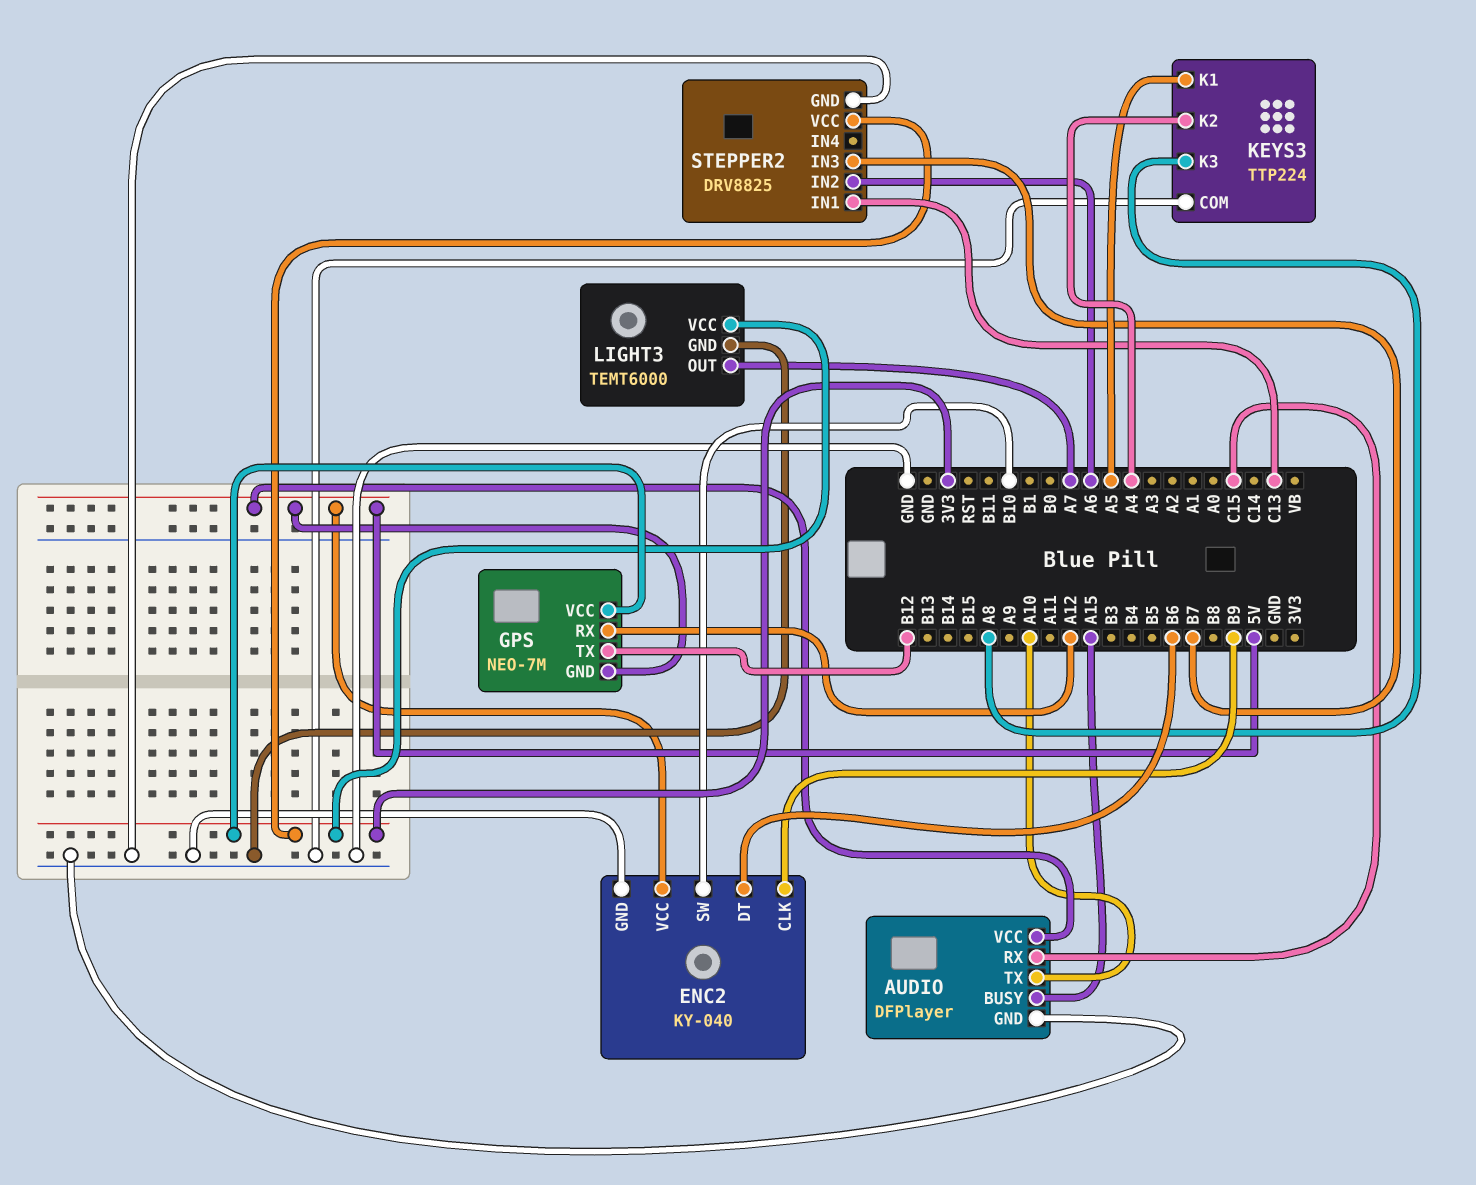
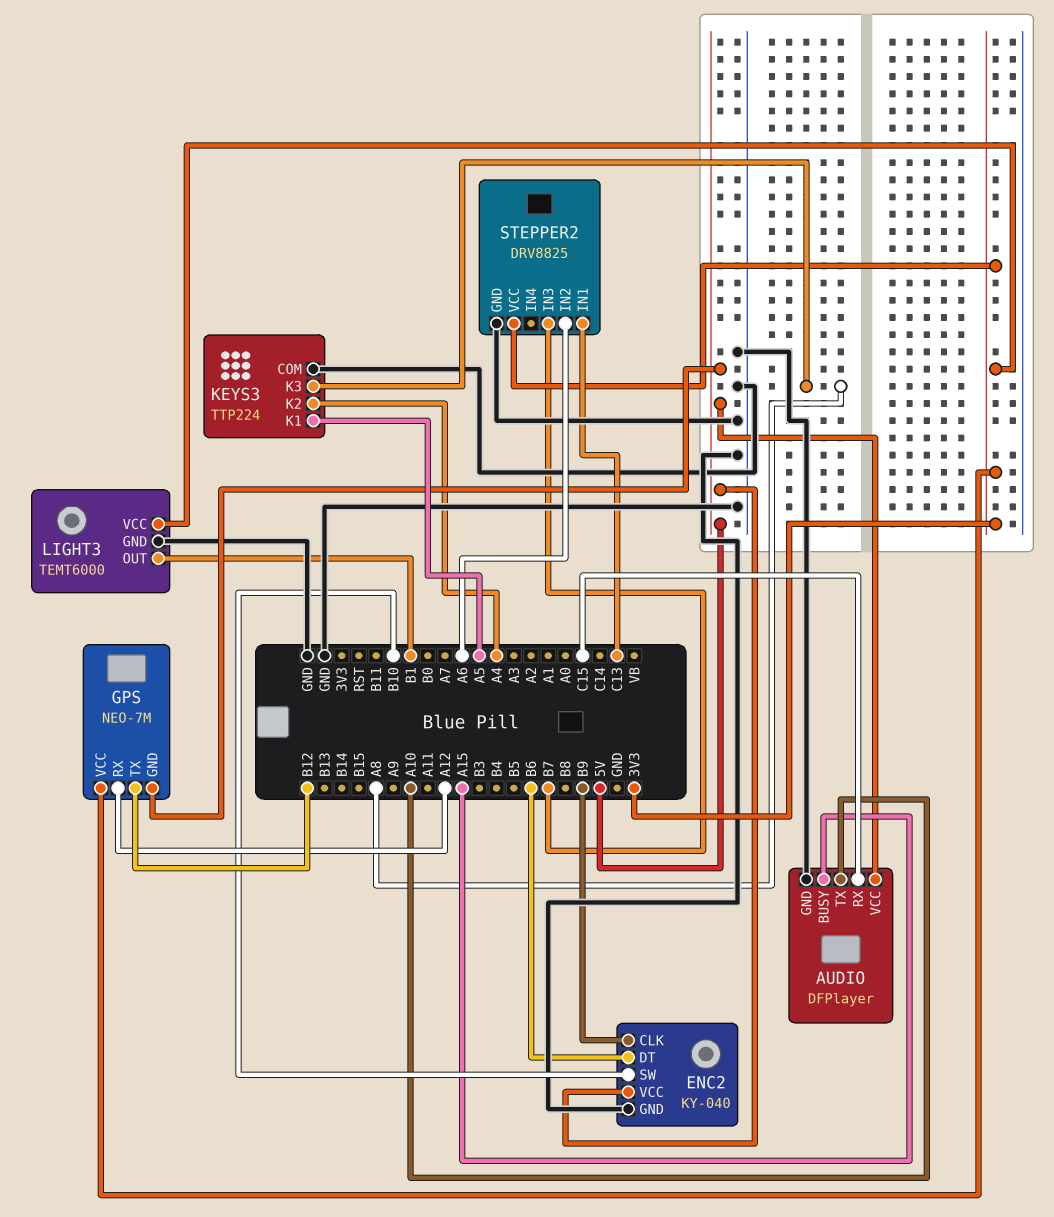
LIGHT3 pin OUT: A7 -> B1

